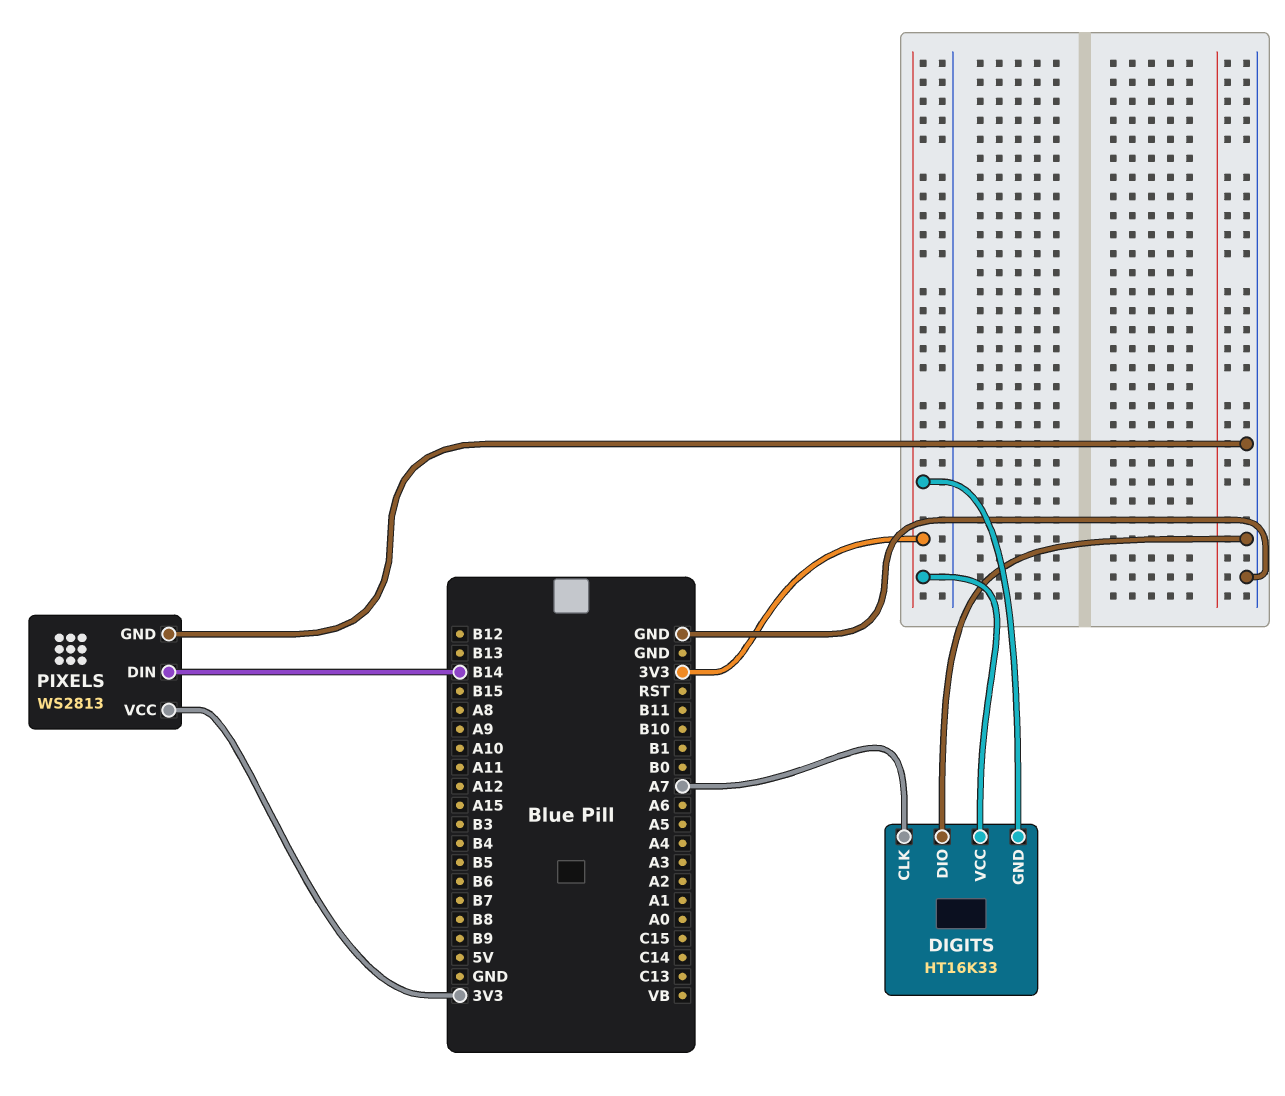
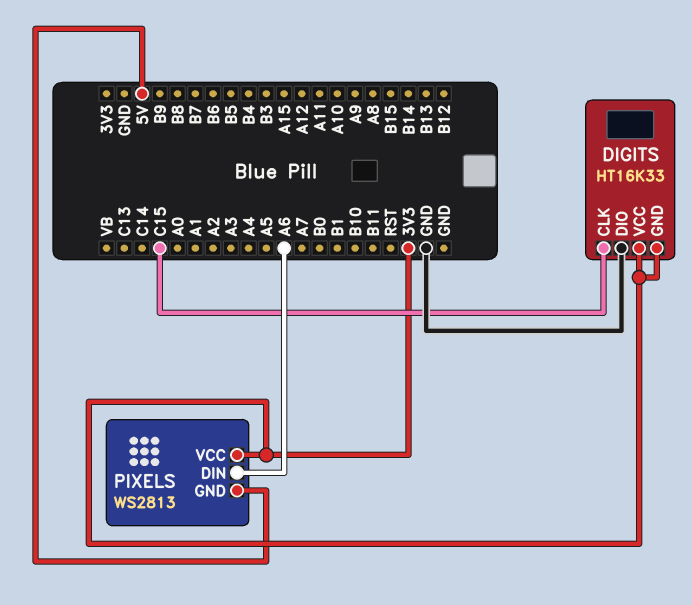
DIGITS pin CLK: A7 -> C15
PIXELS pin DIN: B14 -> A6
PIXELS pin GND: GND -> 5V

